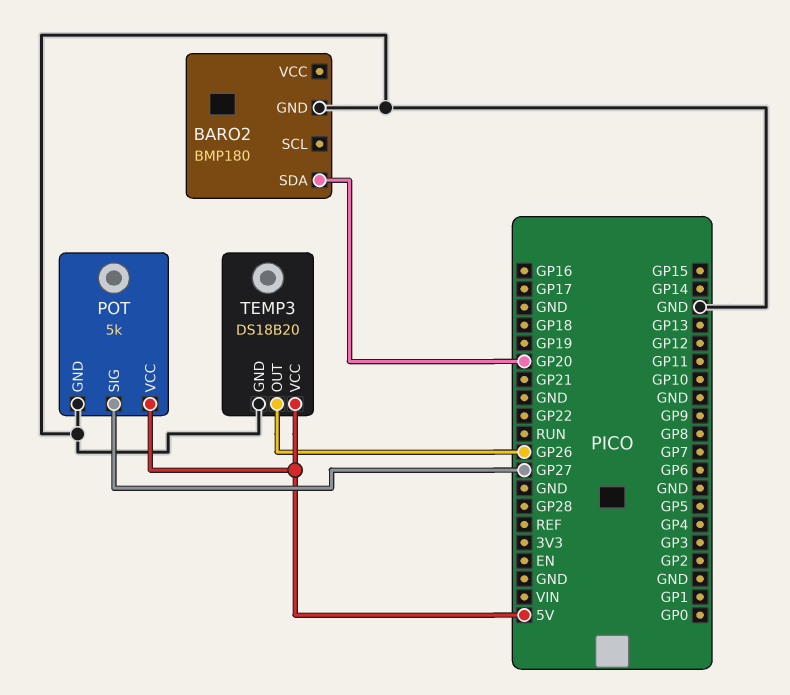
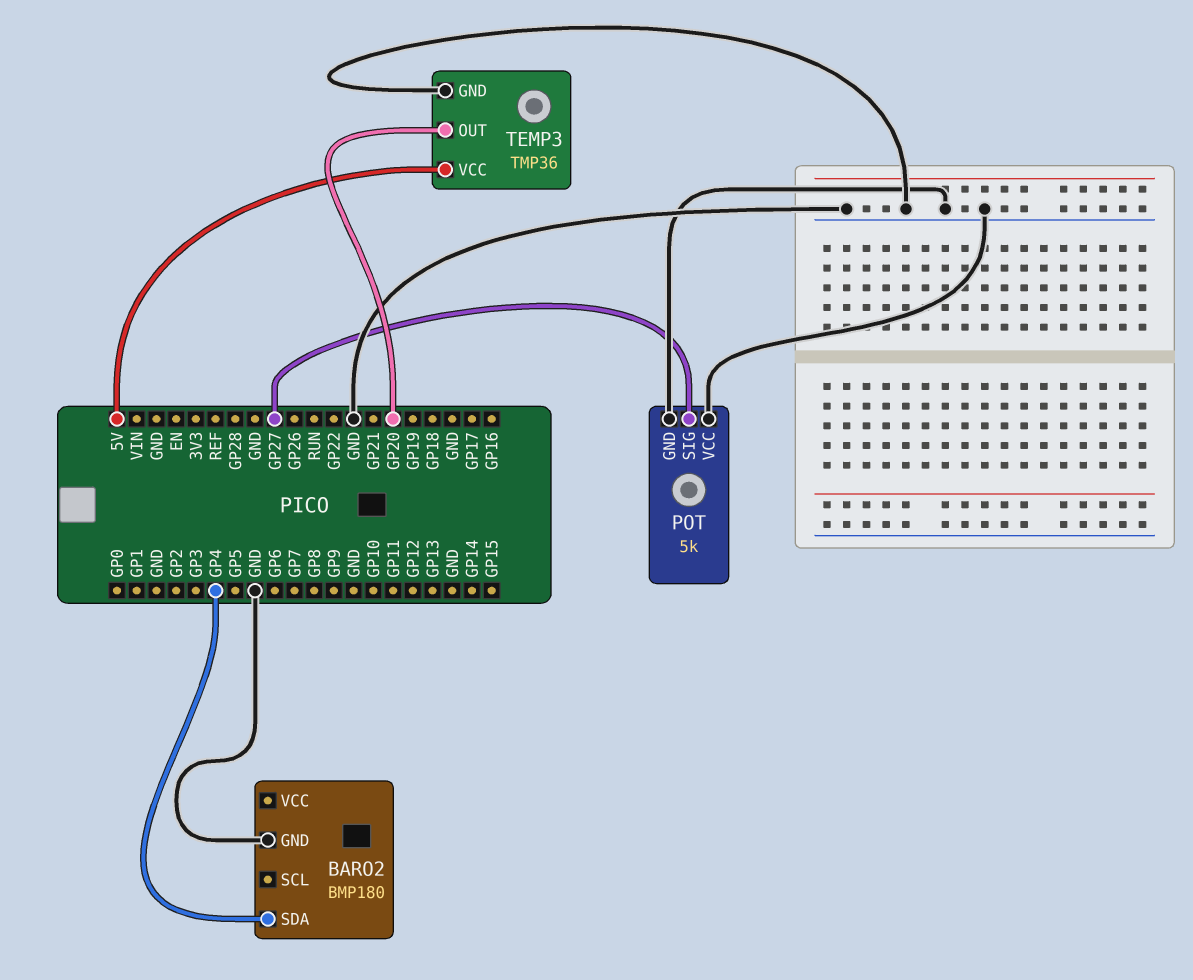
BARO2 pin SDA: GP20 -> GP4
POT pin VCC: 5V -> GND
TEMP3: DS18B20 -> TMP36
TEMP3 pin OUT: GP26 -> GP20

